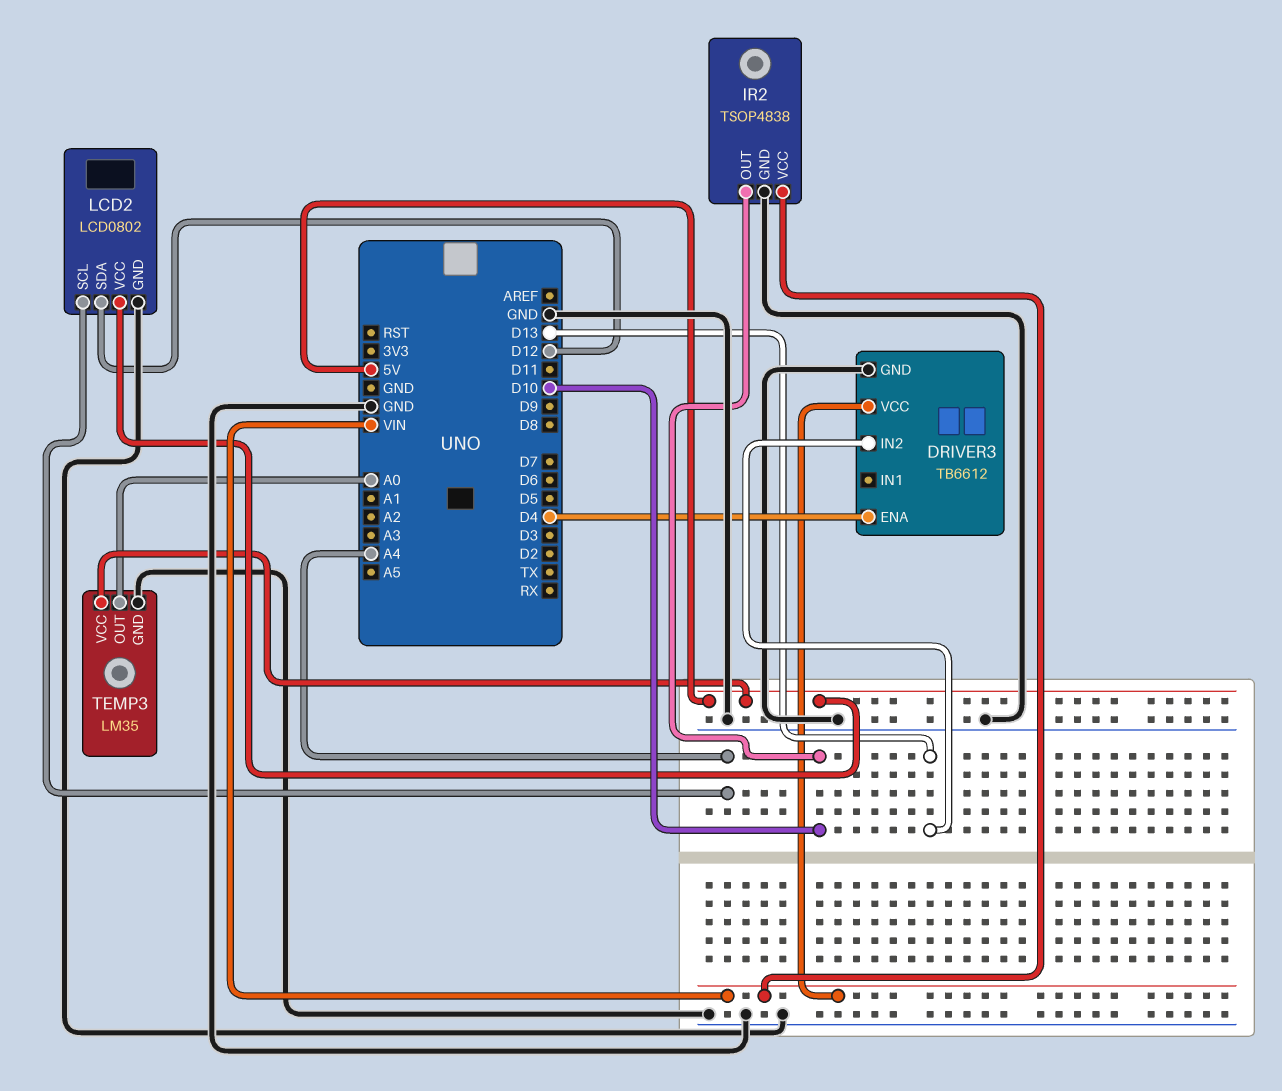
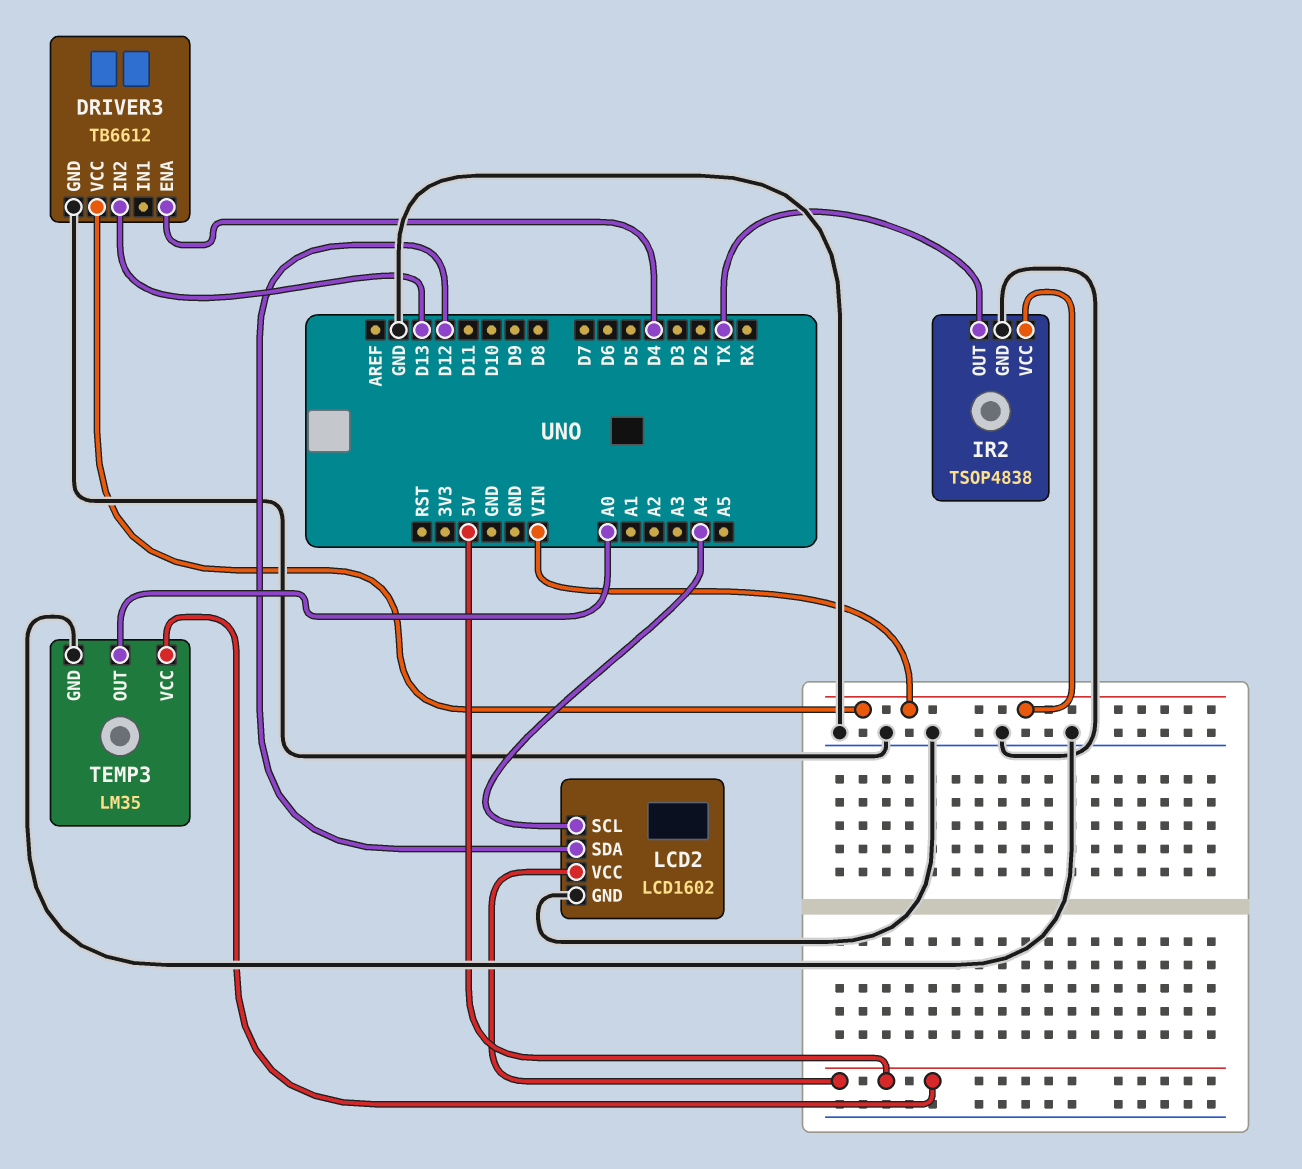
IR2 pin OUT: D10 -> TX
LCD2: LCD0802 -> LCD1602

